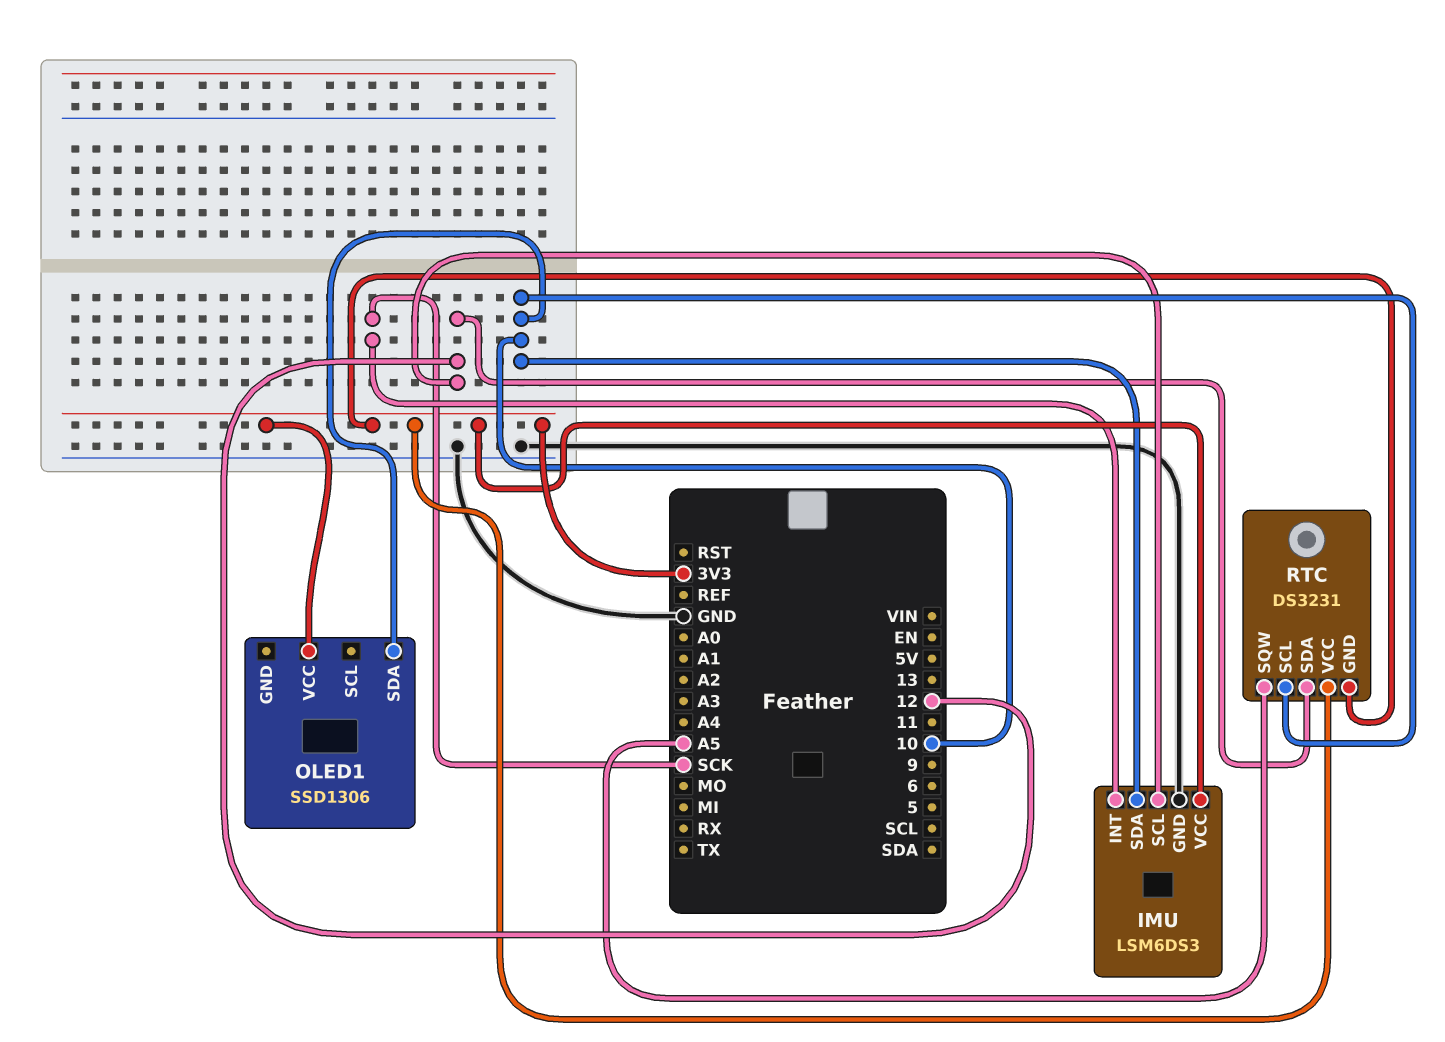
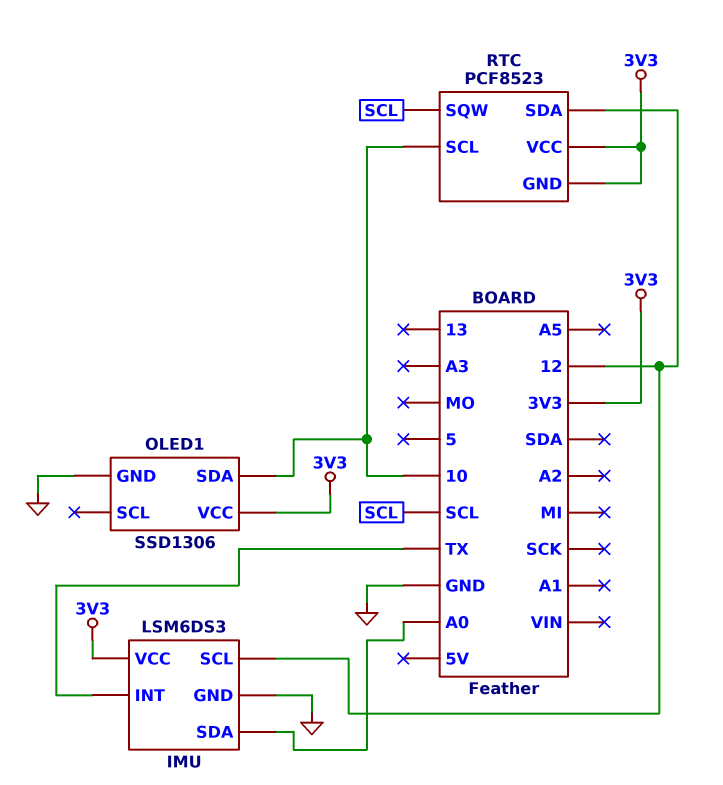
IMU pin INT: SCK -> TX
IMU pin SDA: 10 -> A0
OLED1 pin GND: none -> GND
RTC: DS3231 -> PCF8523
RTC pin SQW: A5 -> SCL

